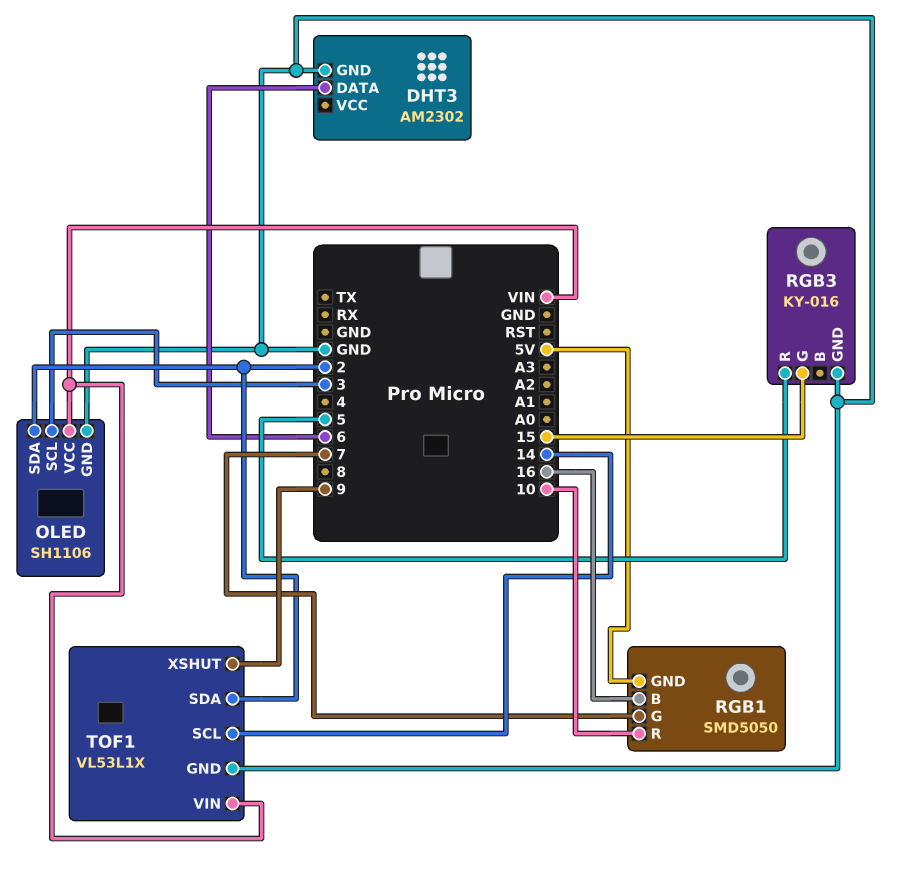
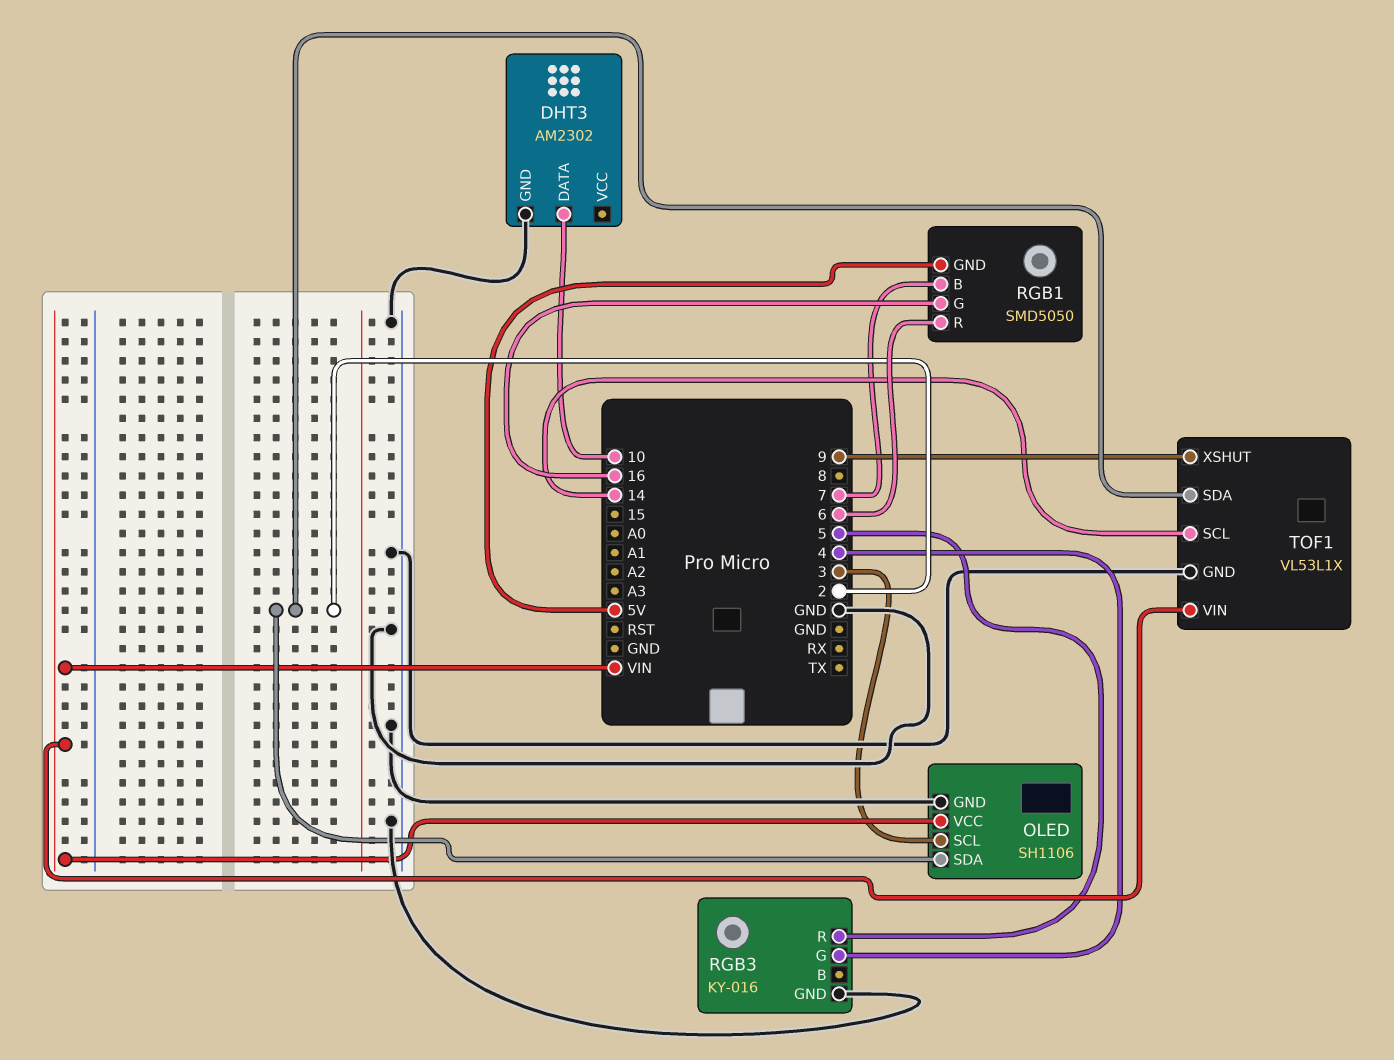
DHT3 pin DATA: 6 -> 10
RGB1 pin B: 16 -> 7
RGB1 pin G: 7 -> 16
RGB1 pin R: 10 -> 6
RGB3 pin G: 15 -> 4

